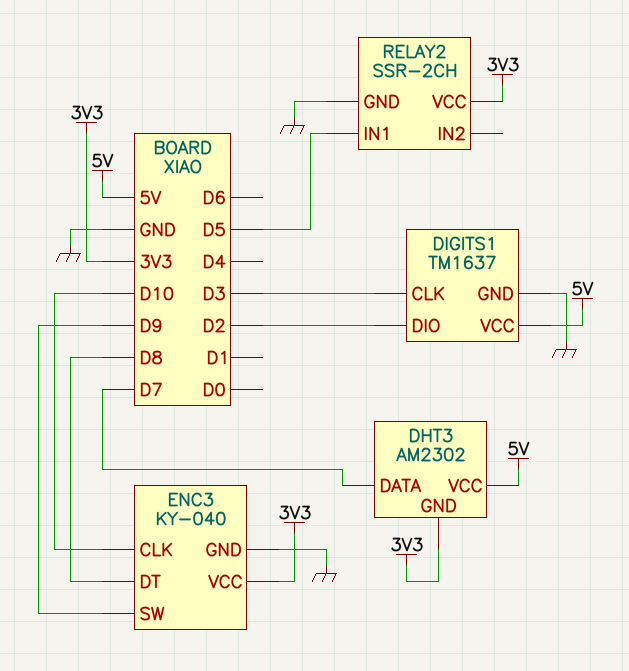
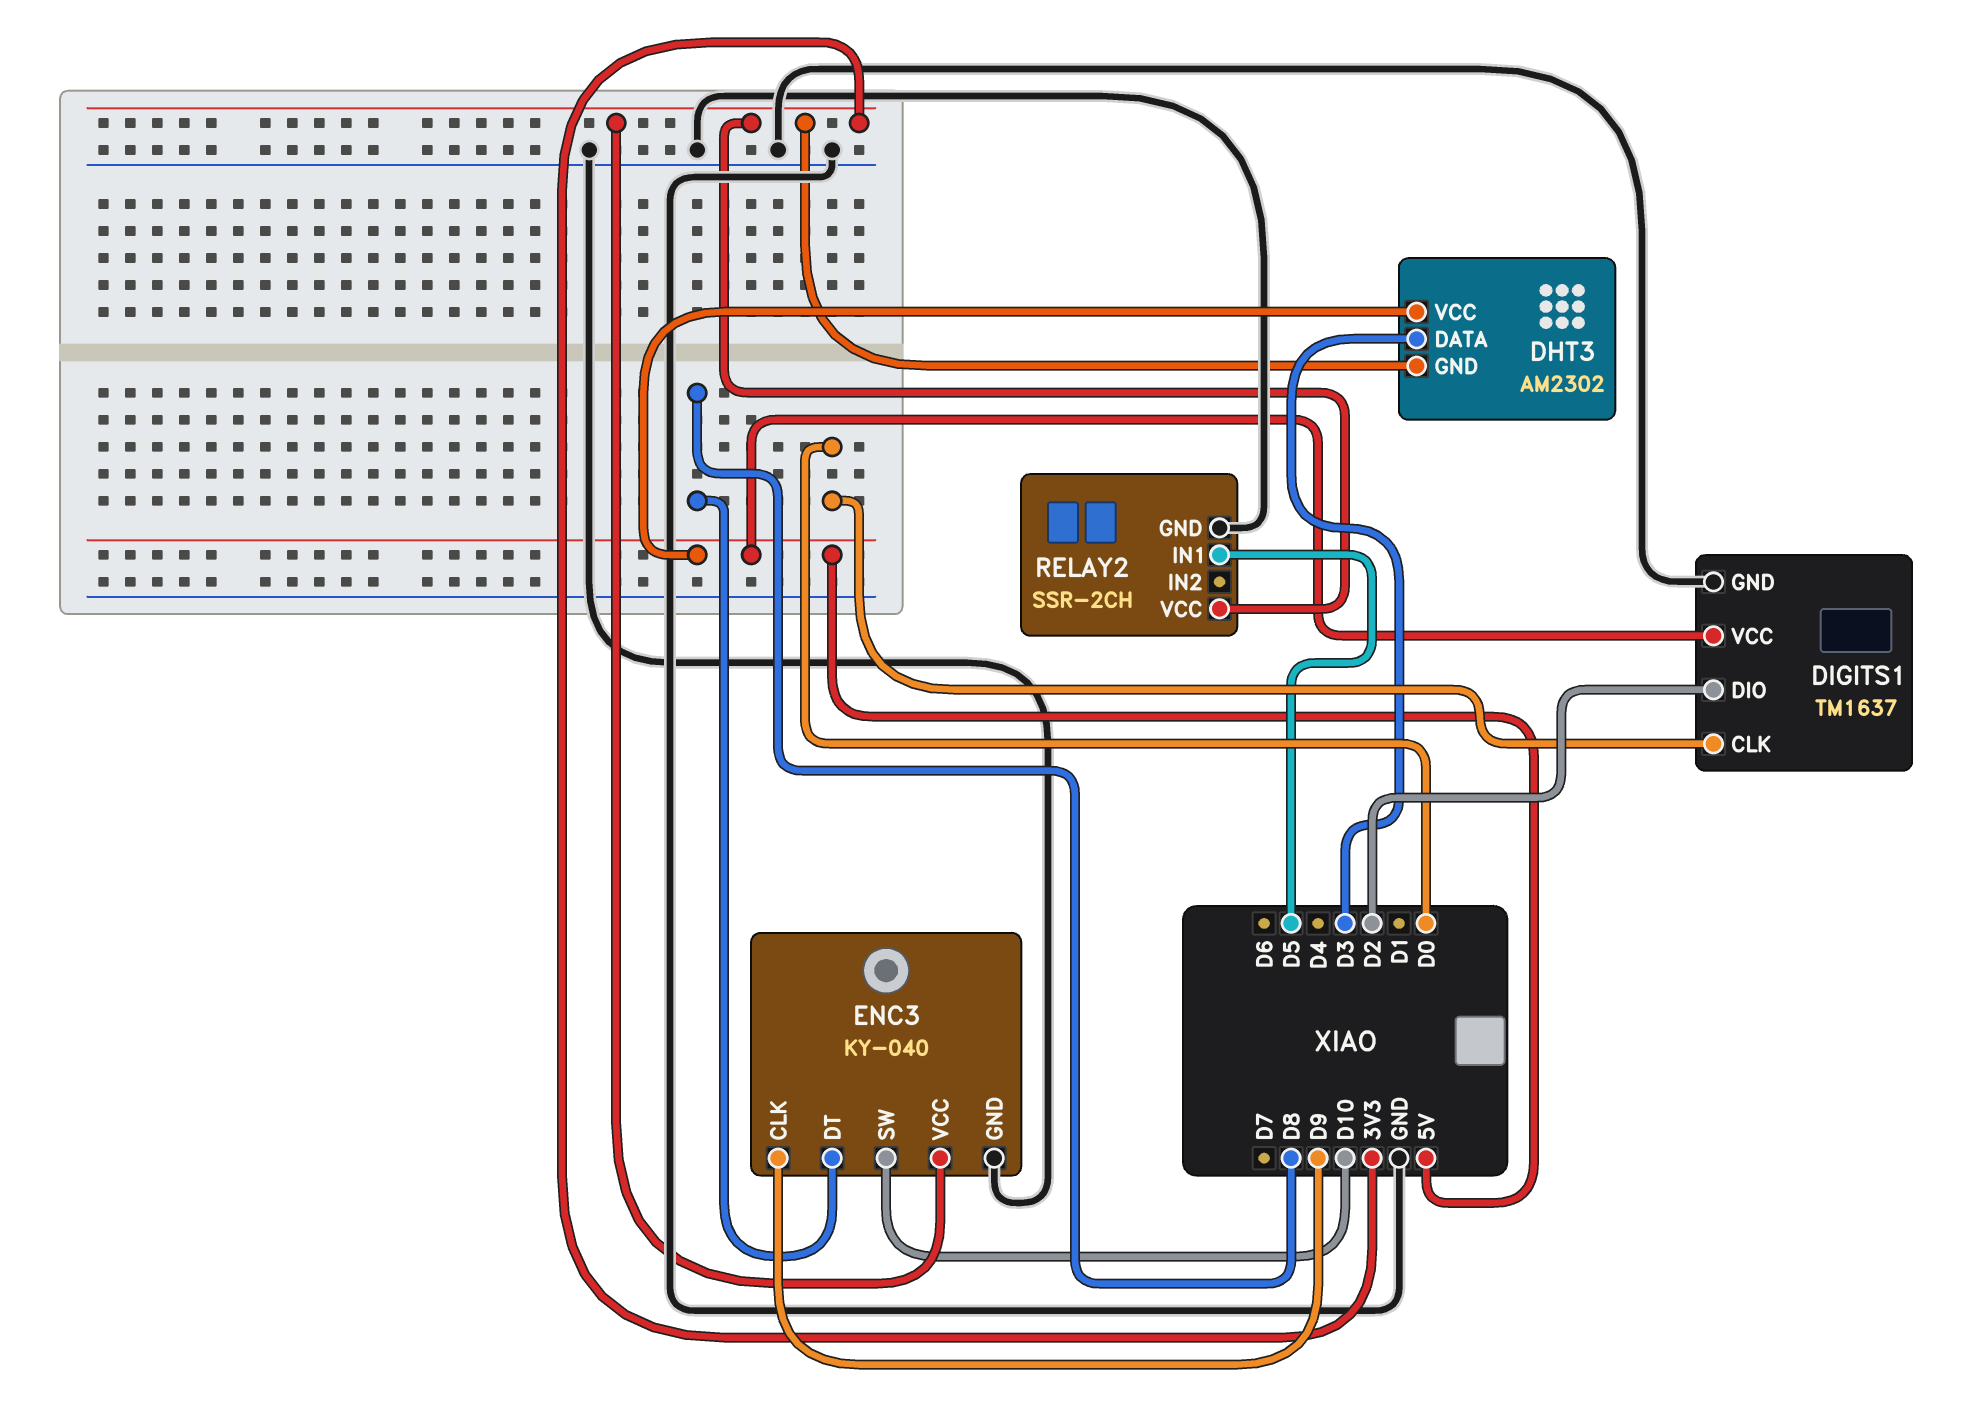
DHT3 pin DATA: D7 -> D3
DIGITS1 pin CLK: D3 -> D0
ENC3 pin CLK: D10 -> D9
ENC3 pin SW: D9 -> D10

